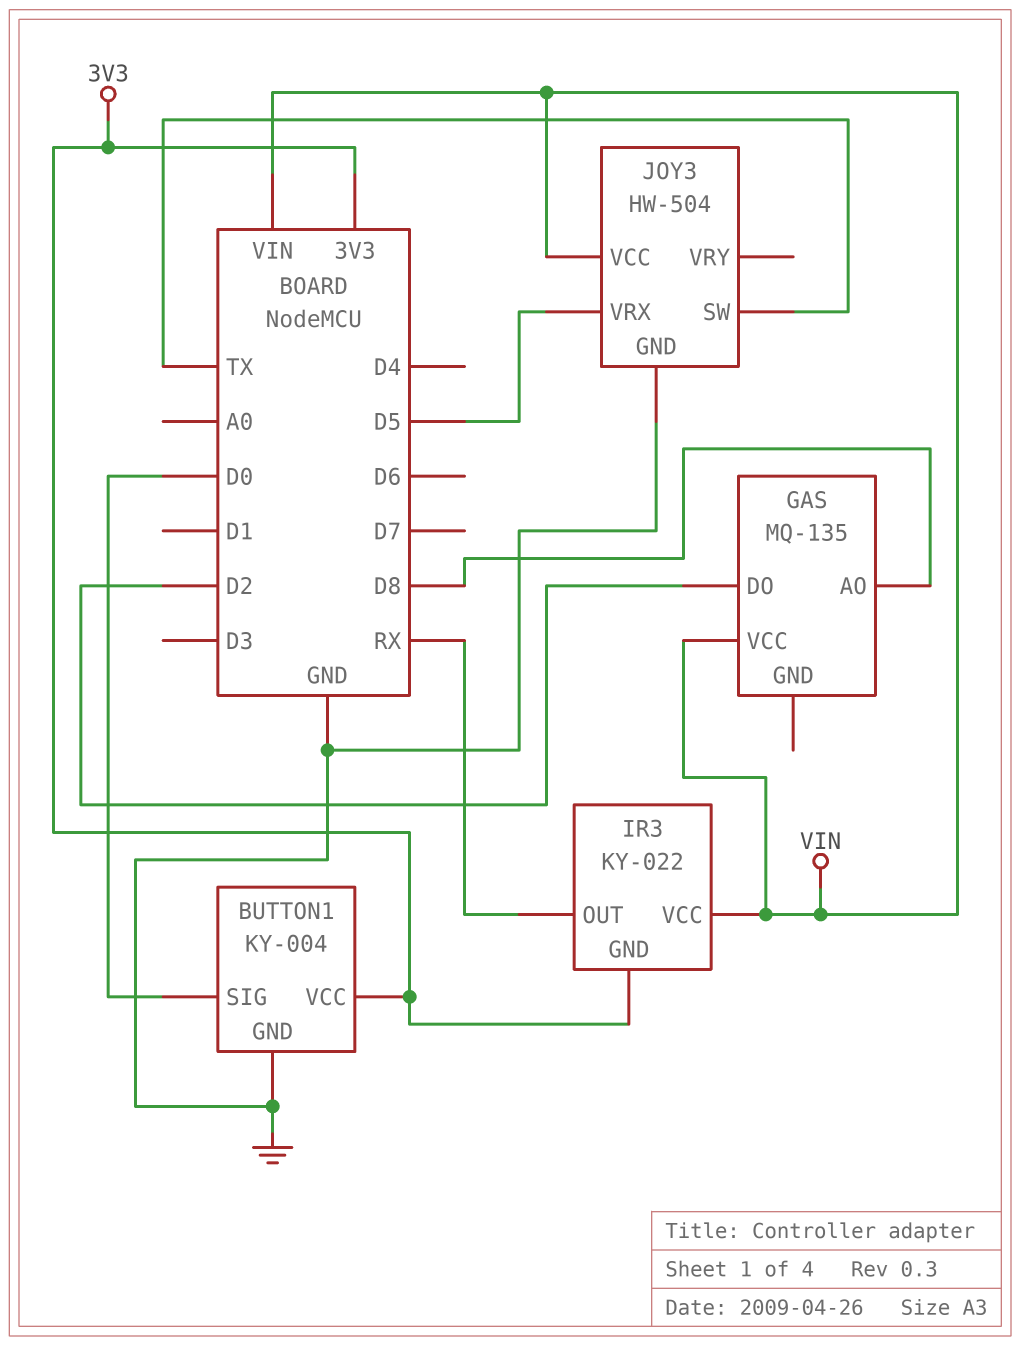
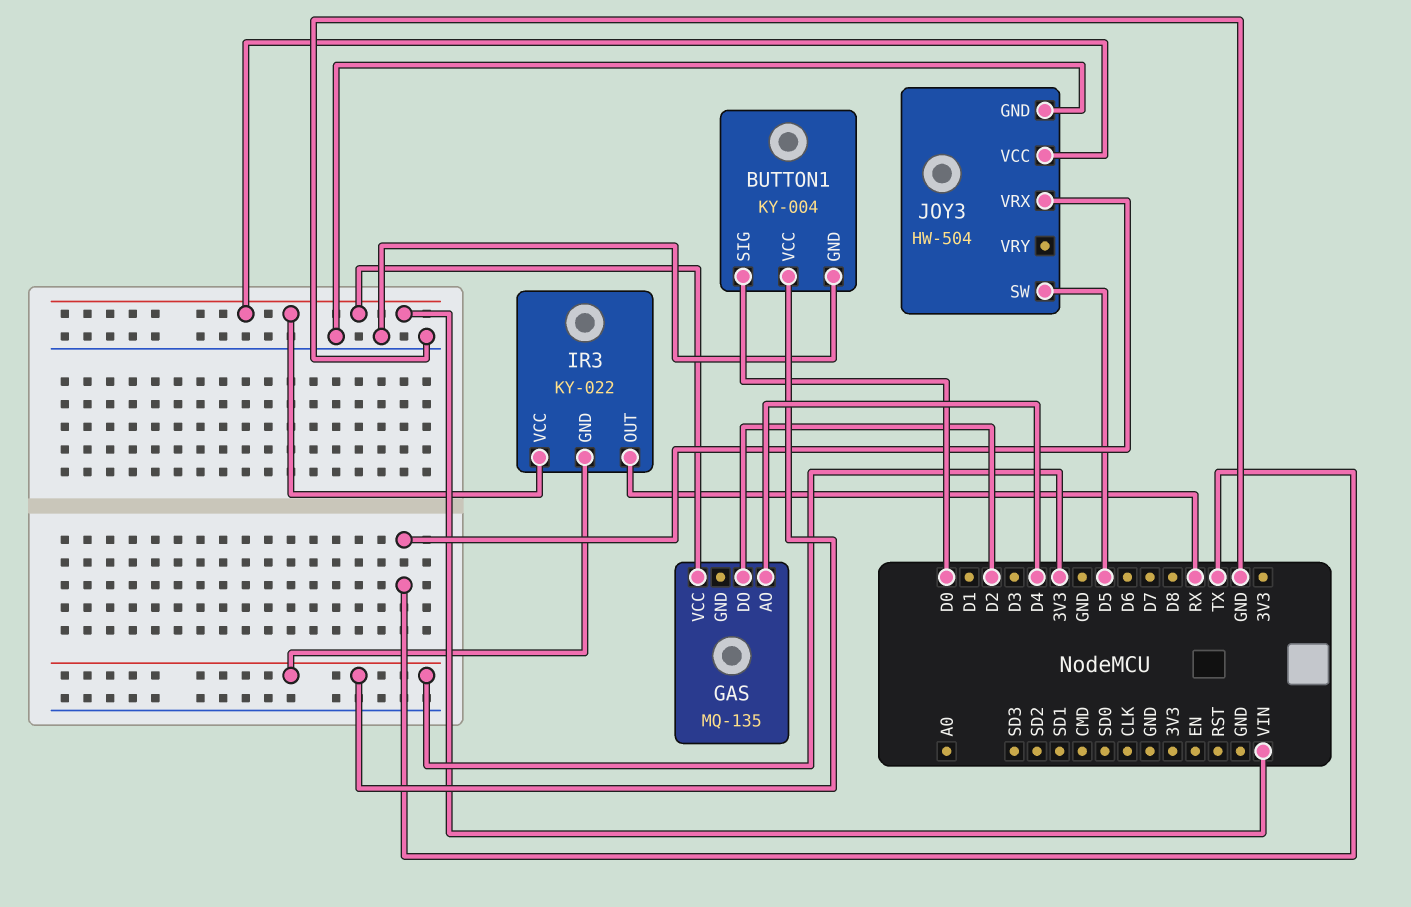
GAS pin AO: D8 -> D4
JOY3 pin SW: TX -> D5
JOY3 pin VRX: D5 -> TX

